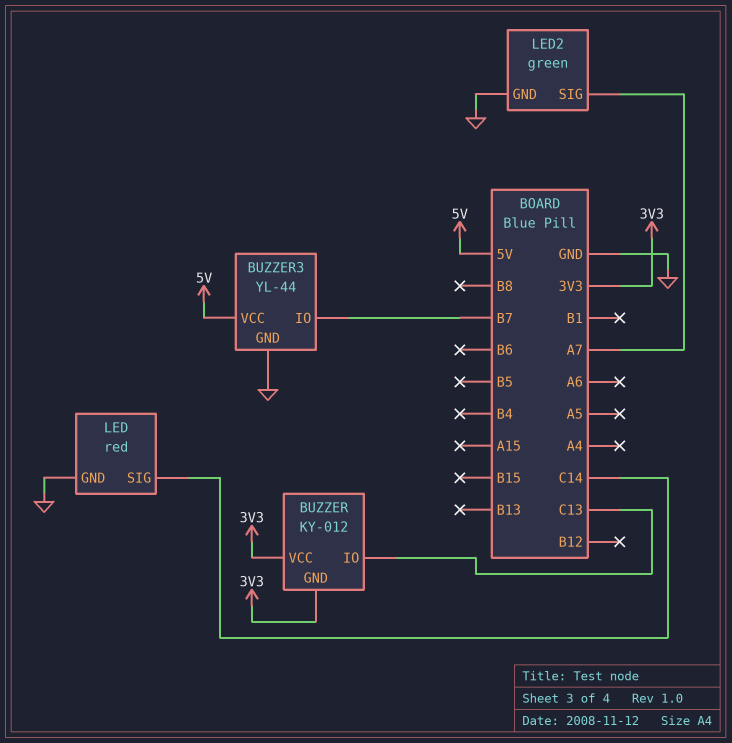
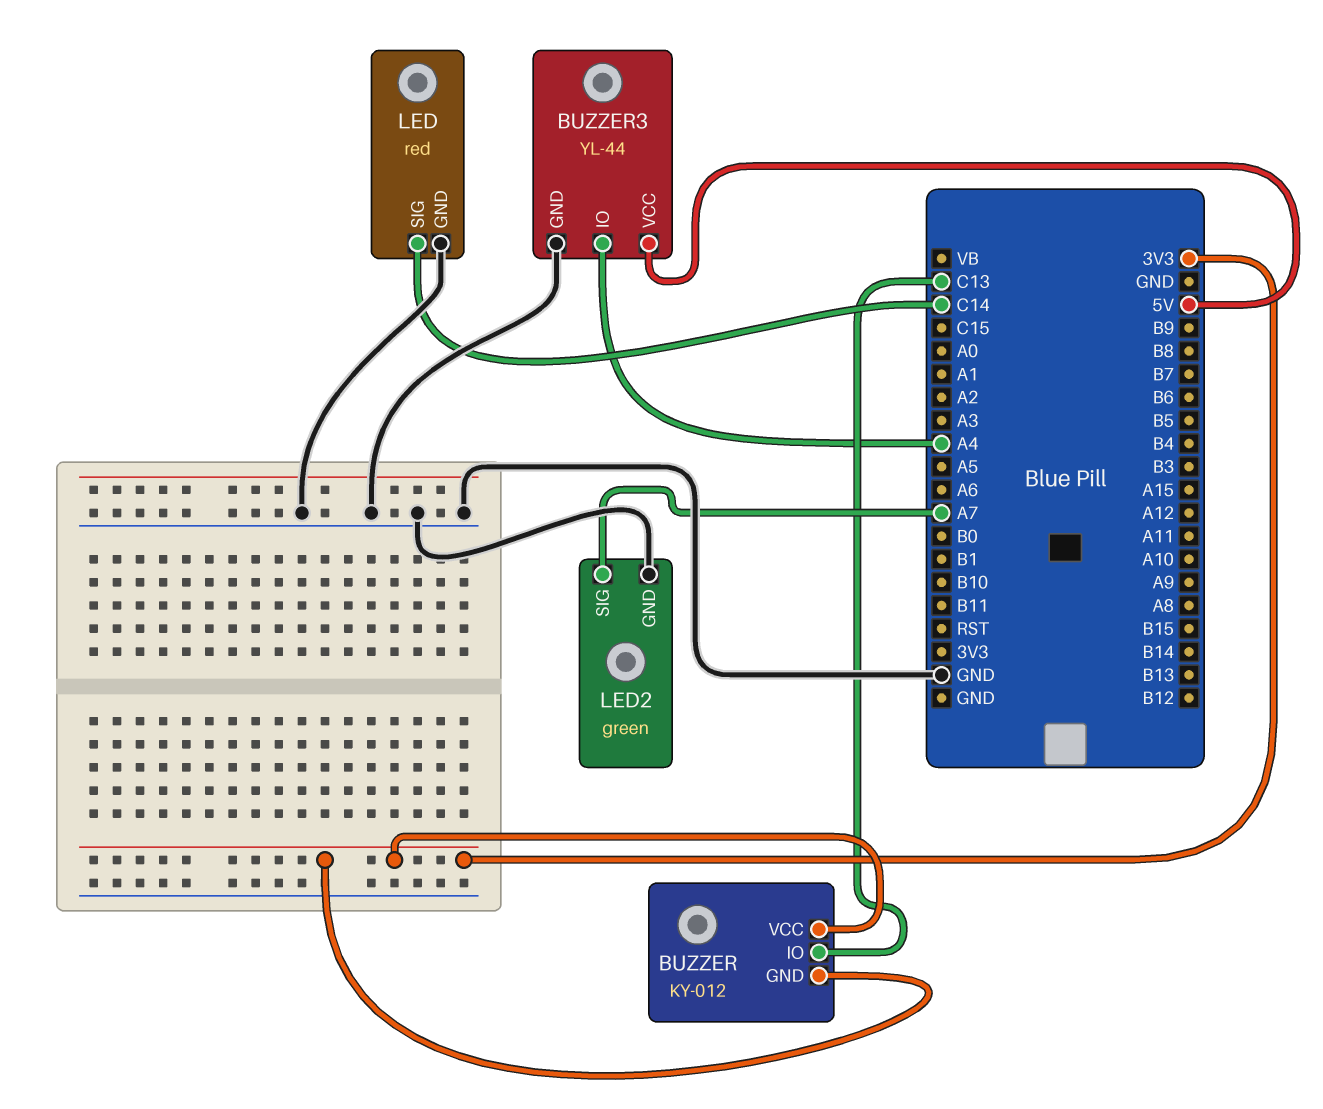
BUZZER3 pin IO: B7 -> A4

